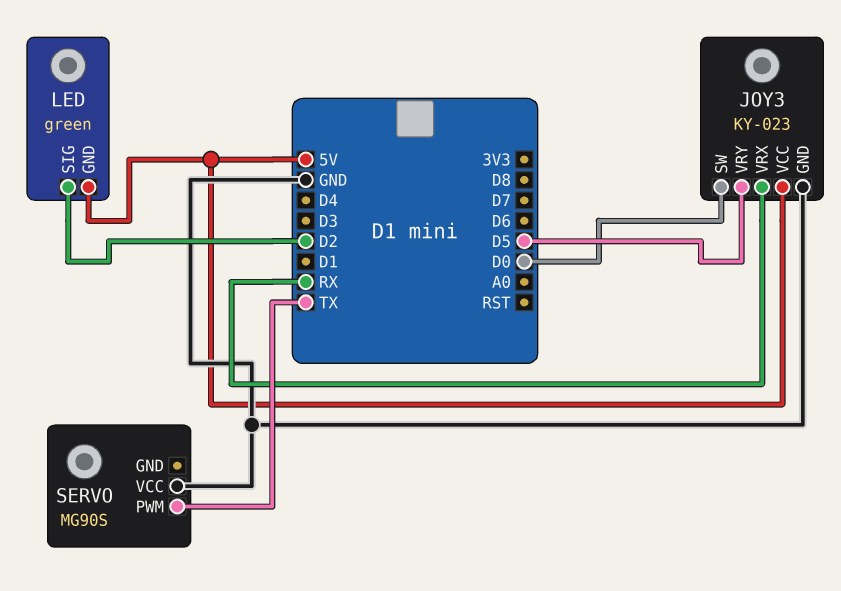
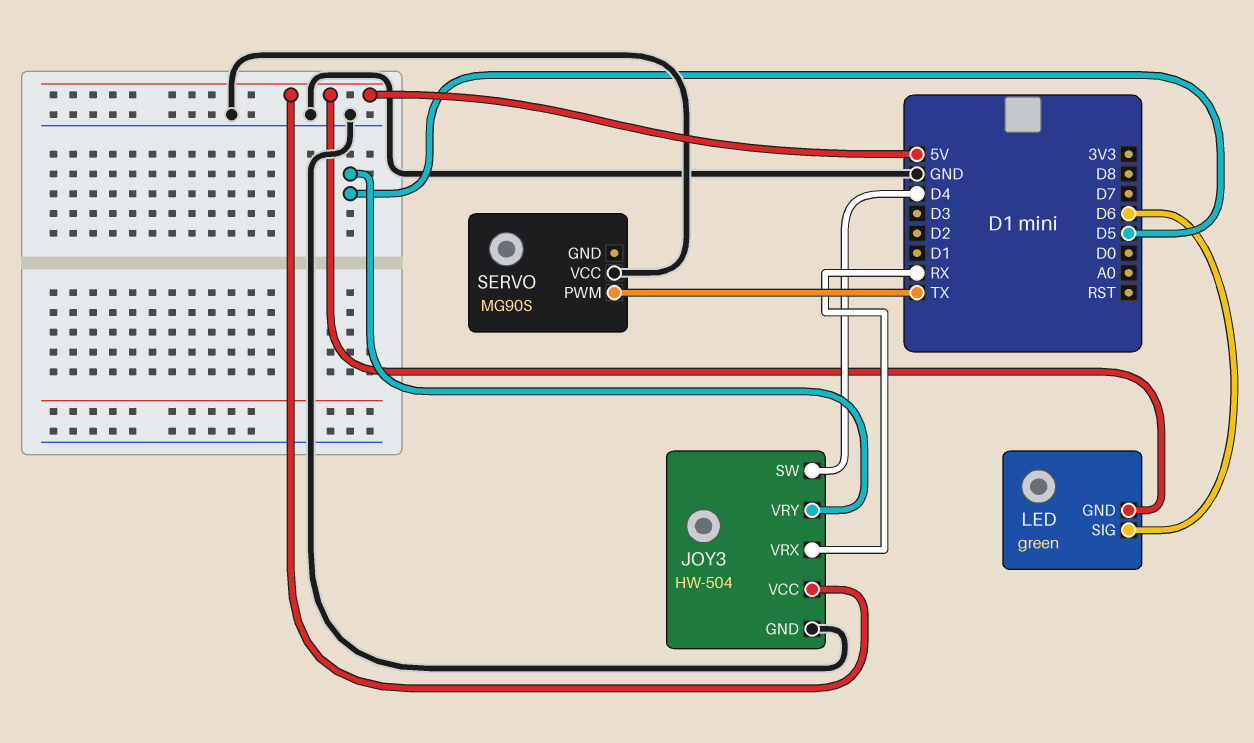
JOY3: KY-023 -> HW-504
JOY3 pin SW: D0 -> D4
LED pin SIG: D2 -> D6

